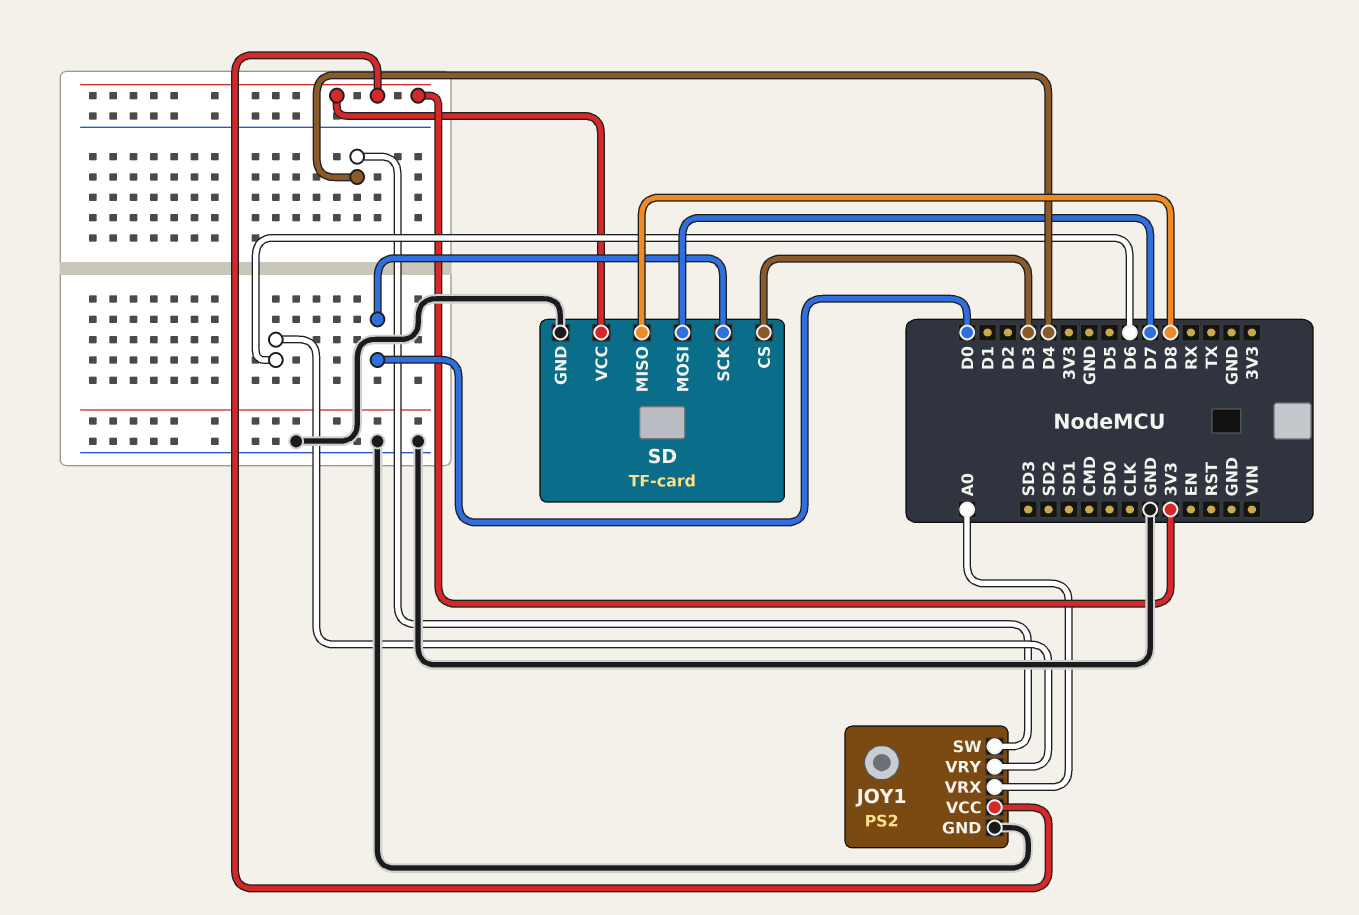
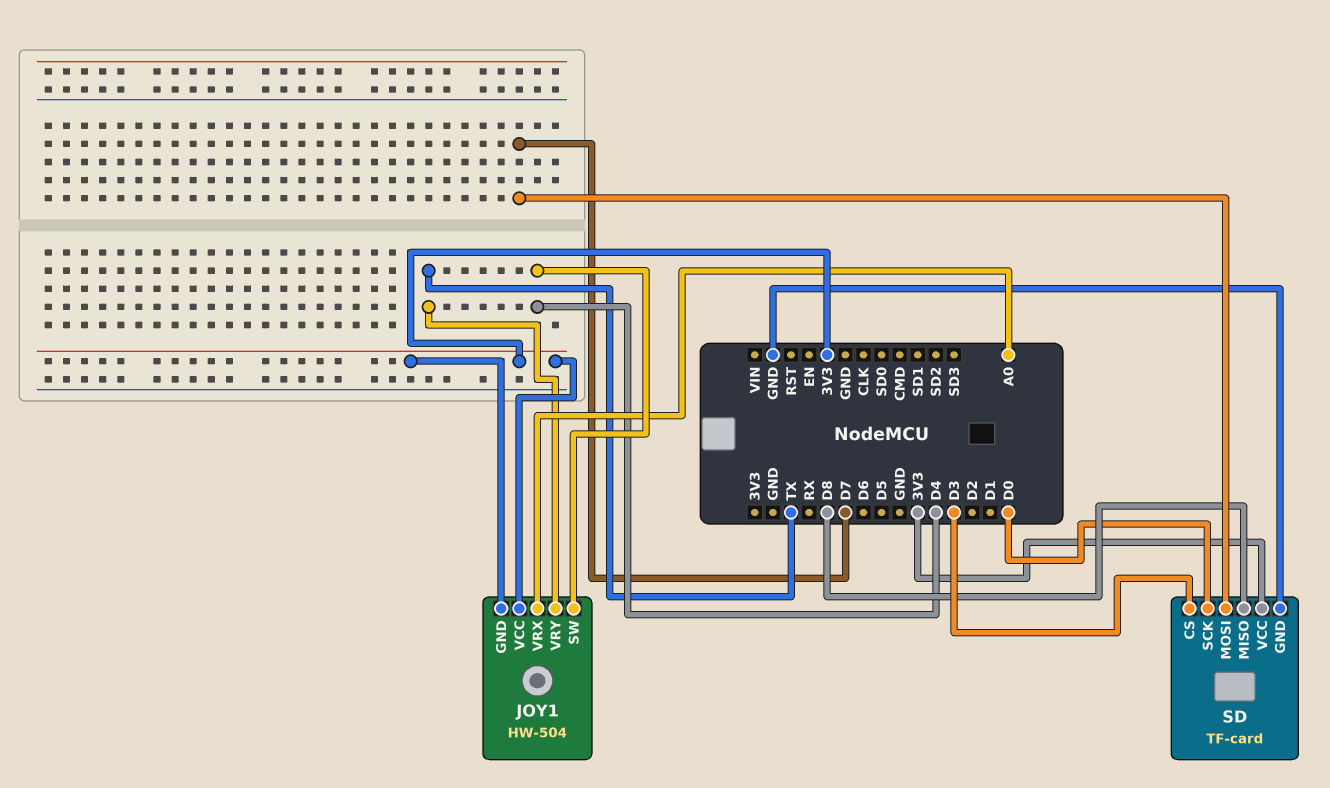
JOY1: PS2 -> HW-504
JOY1 pin GND: GND -> 3V3
JOY1 pin VRY: D6 -> TX

